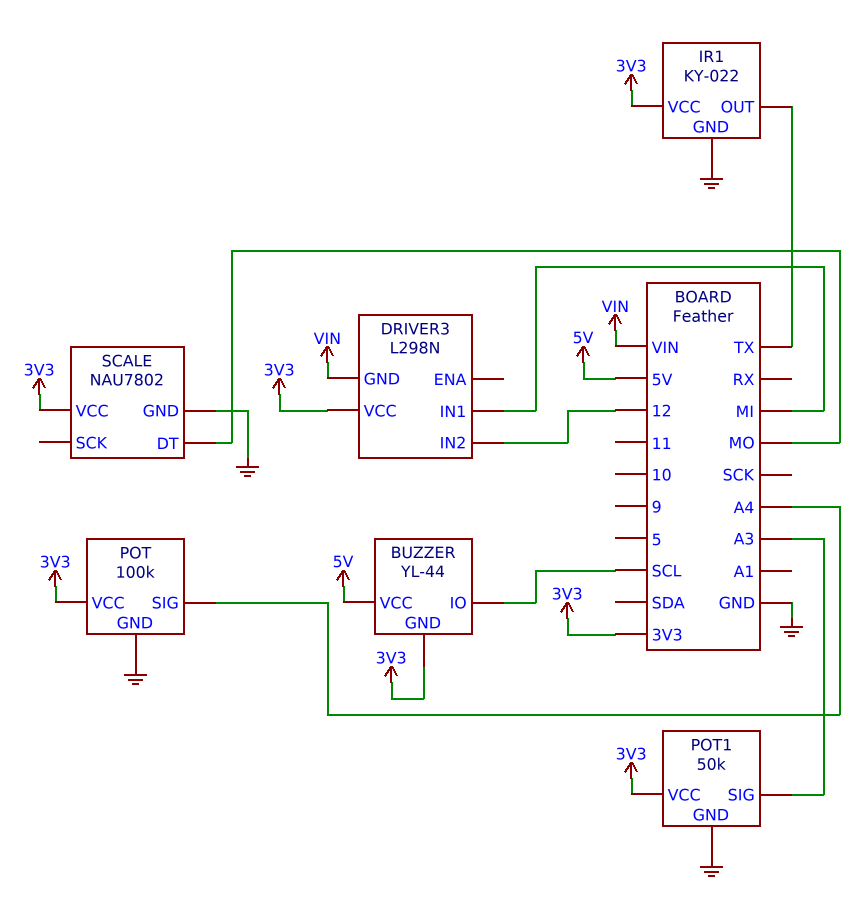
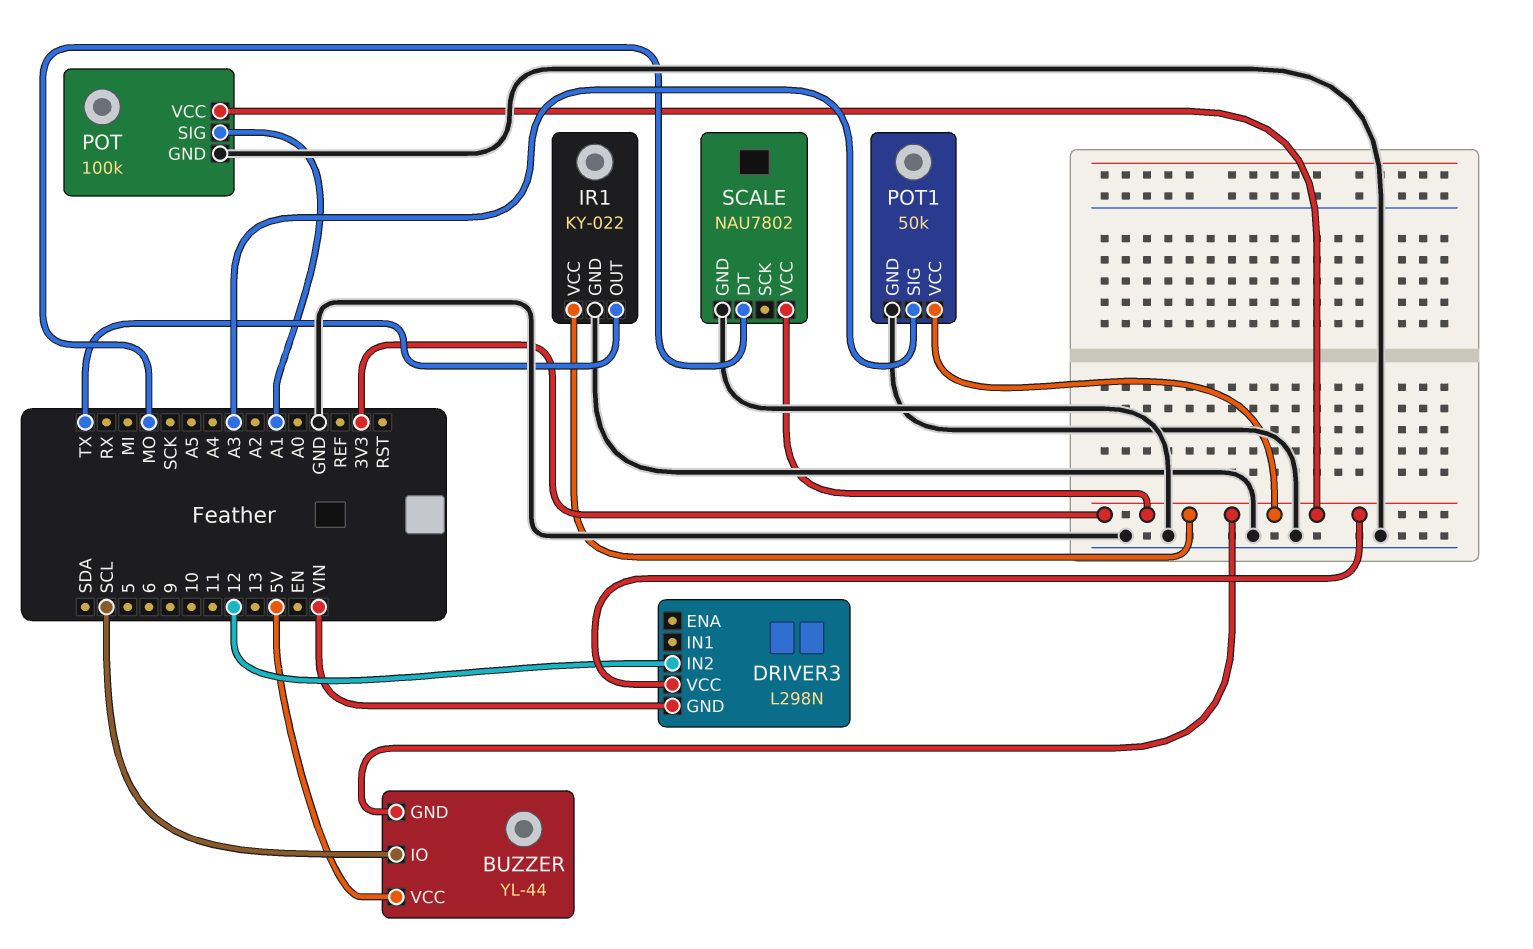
DRIVER3 pin IN1: MI -> none
POT pin SIG: A4 -> A1

